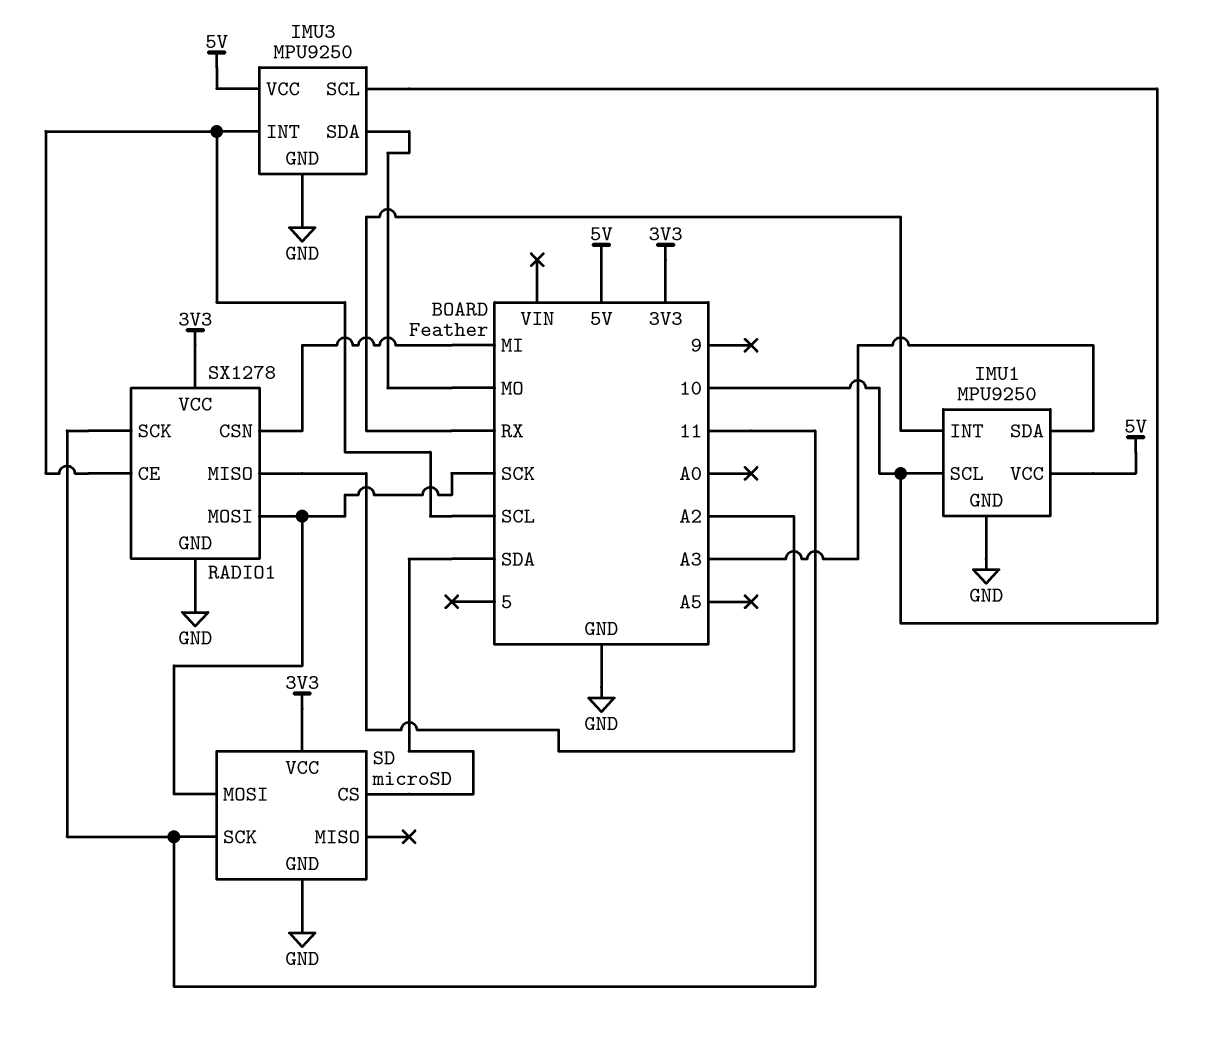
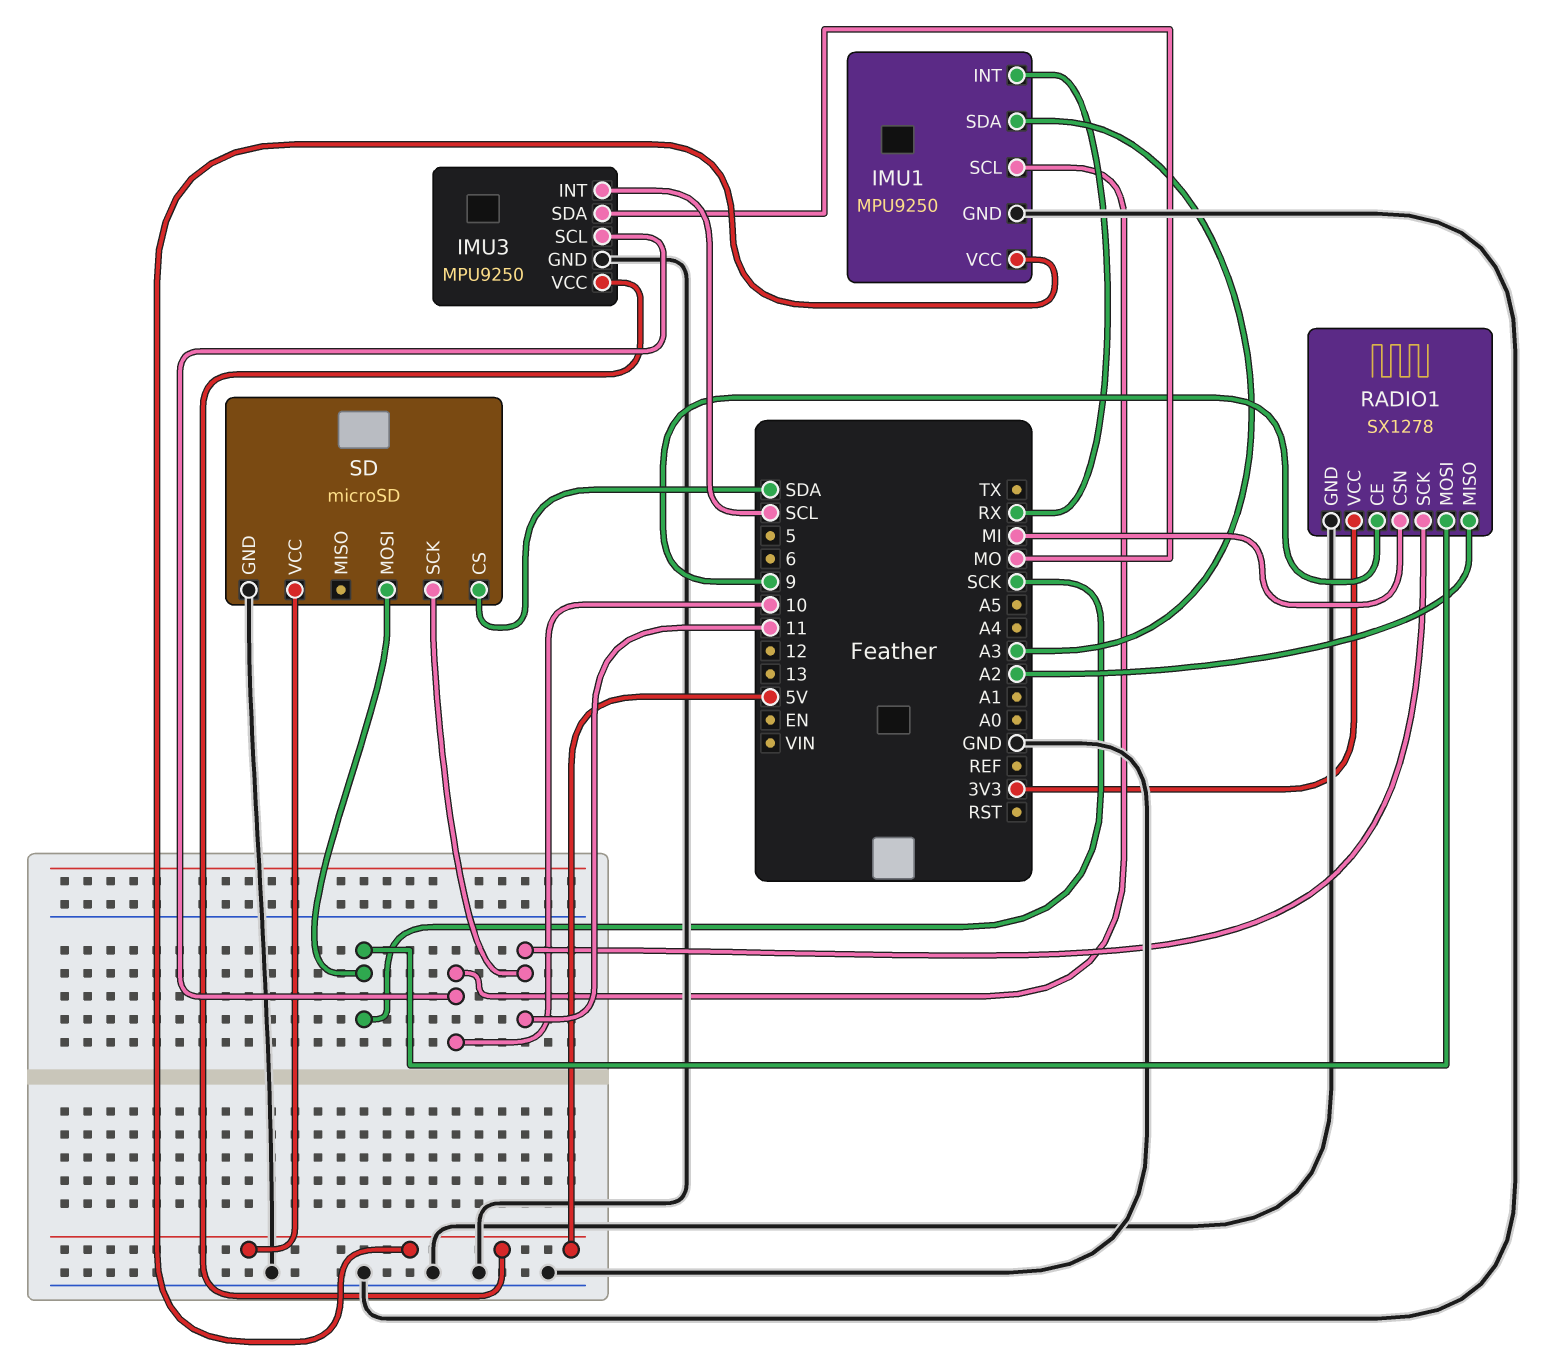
RADIO1 pin CE: SCL -> 9
SD pin VCC: 3V3 -> 5V

